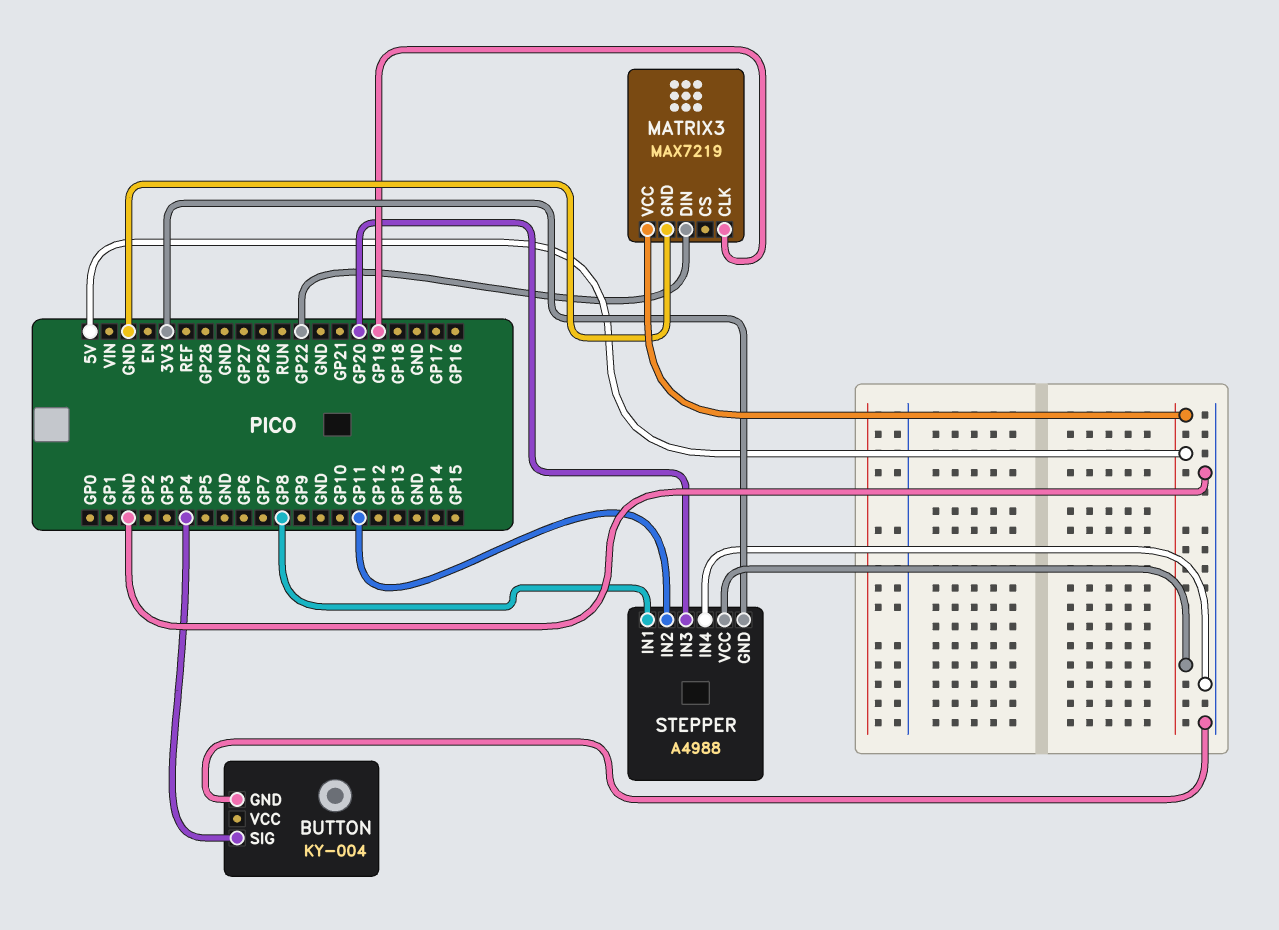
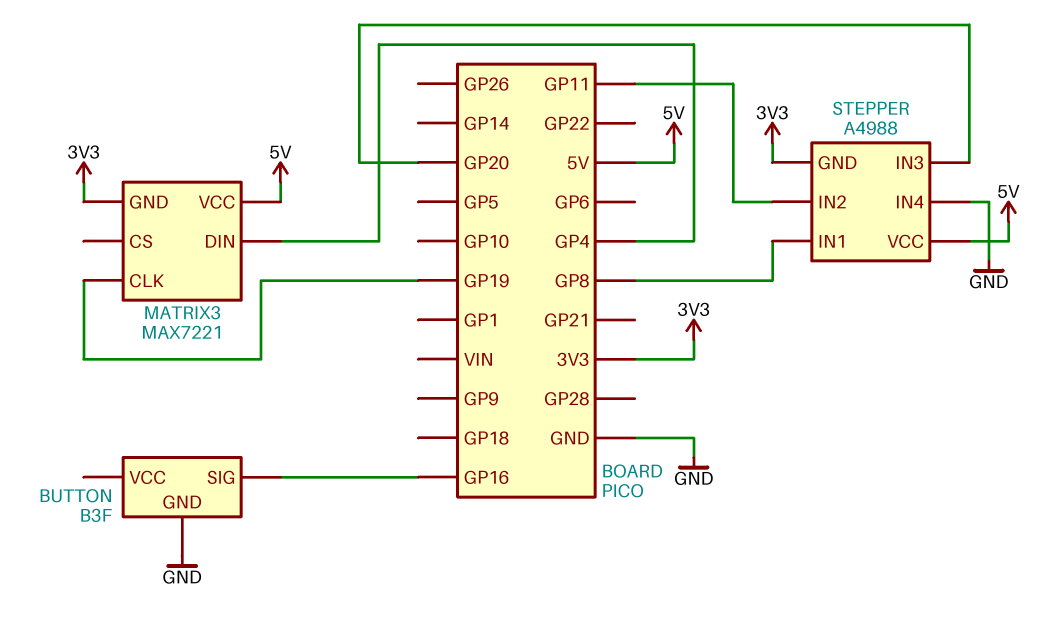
BUTTON: KY-004 -> B3F
BUTTON pin SIG: GP4 -> GP16
MATRIX3: MAX7219 -> MAX7221
MATRIX3 pin DIN: GP22 -> GP4
MATRIX3 pin GND: GND -> 3V3

